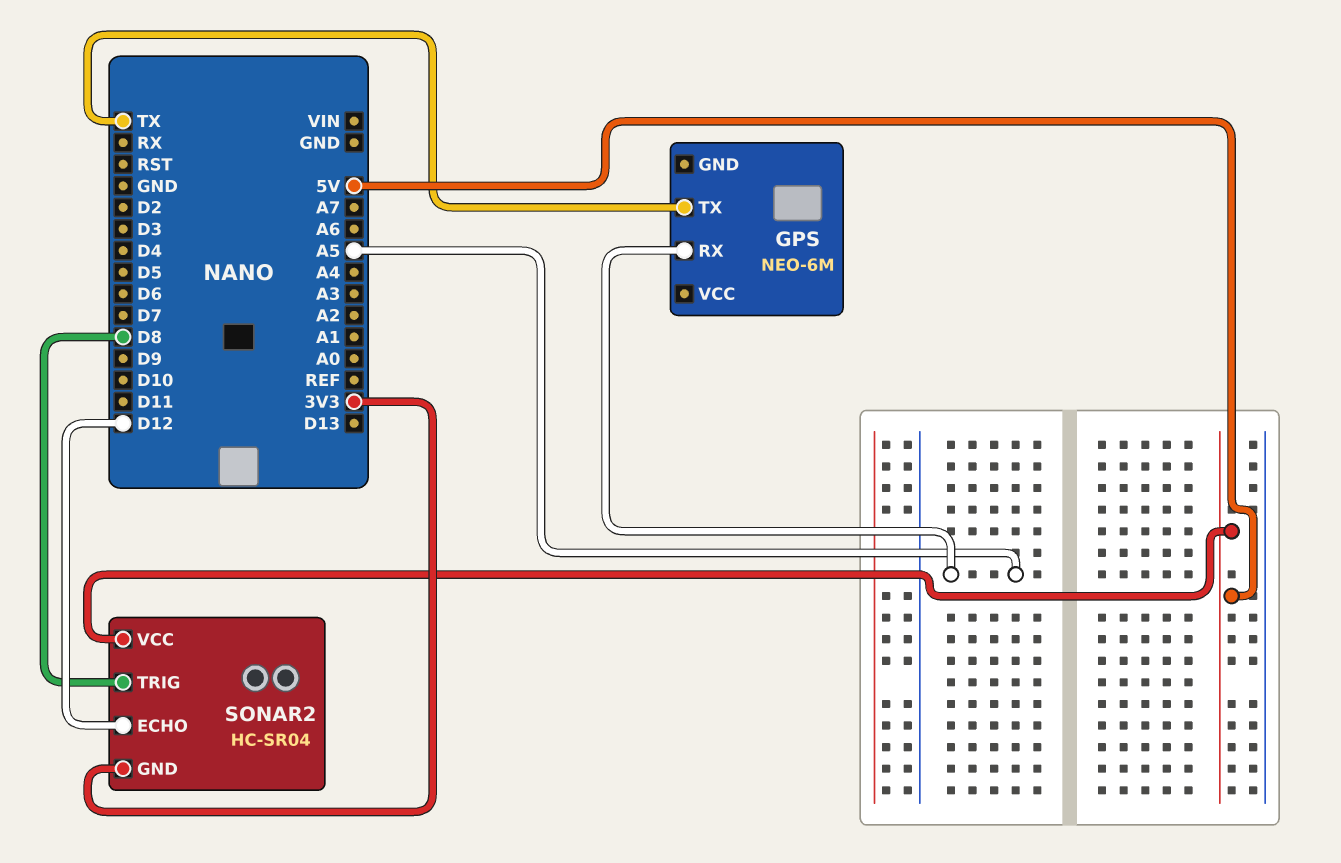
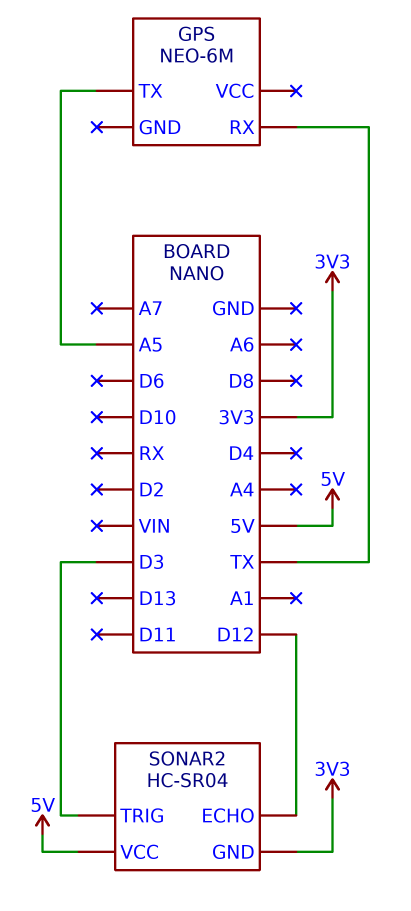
GPS pin RX: A5 -> TX
GPS pin TX: TX -> A5
SONAR2 pin TRIG: D8 -> D3

